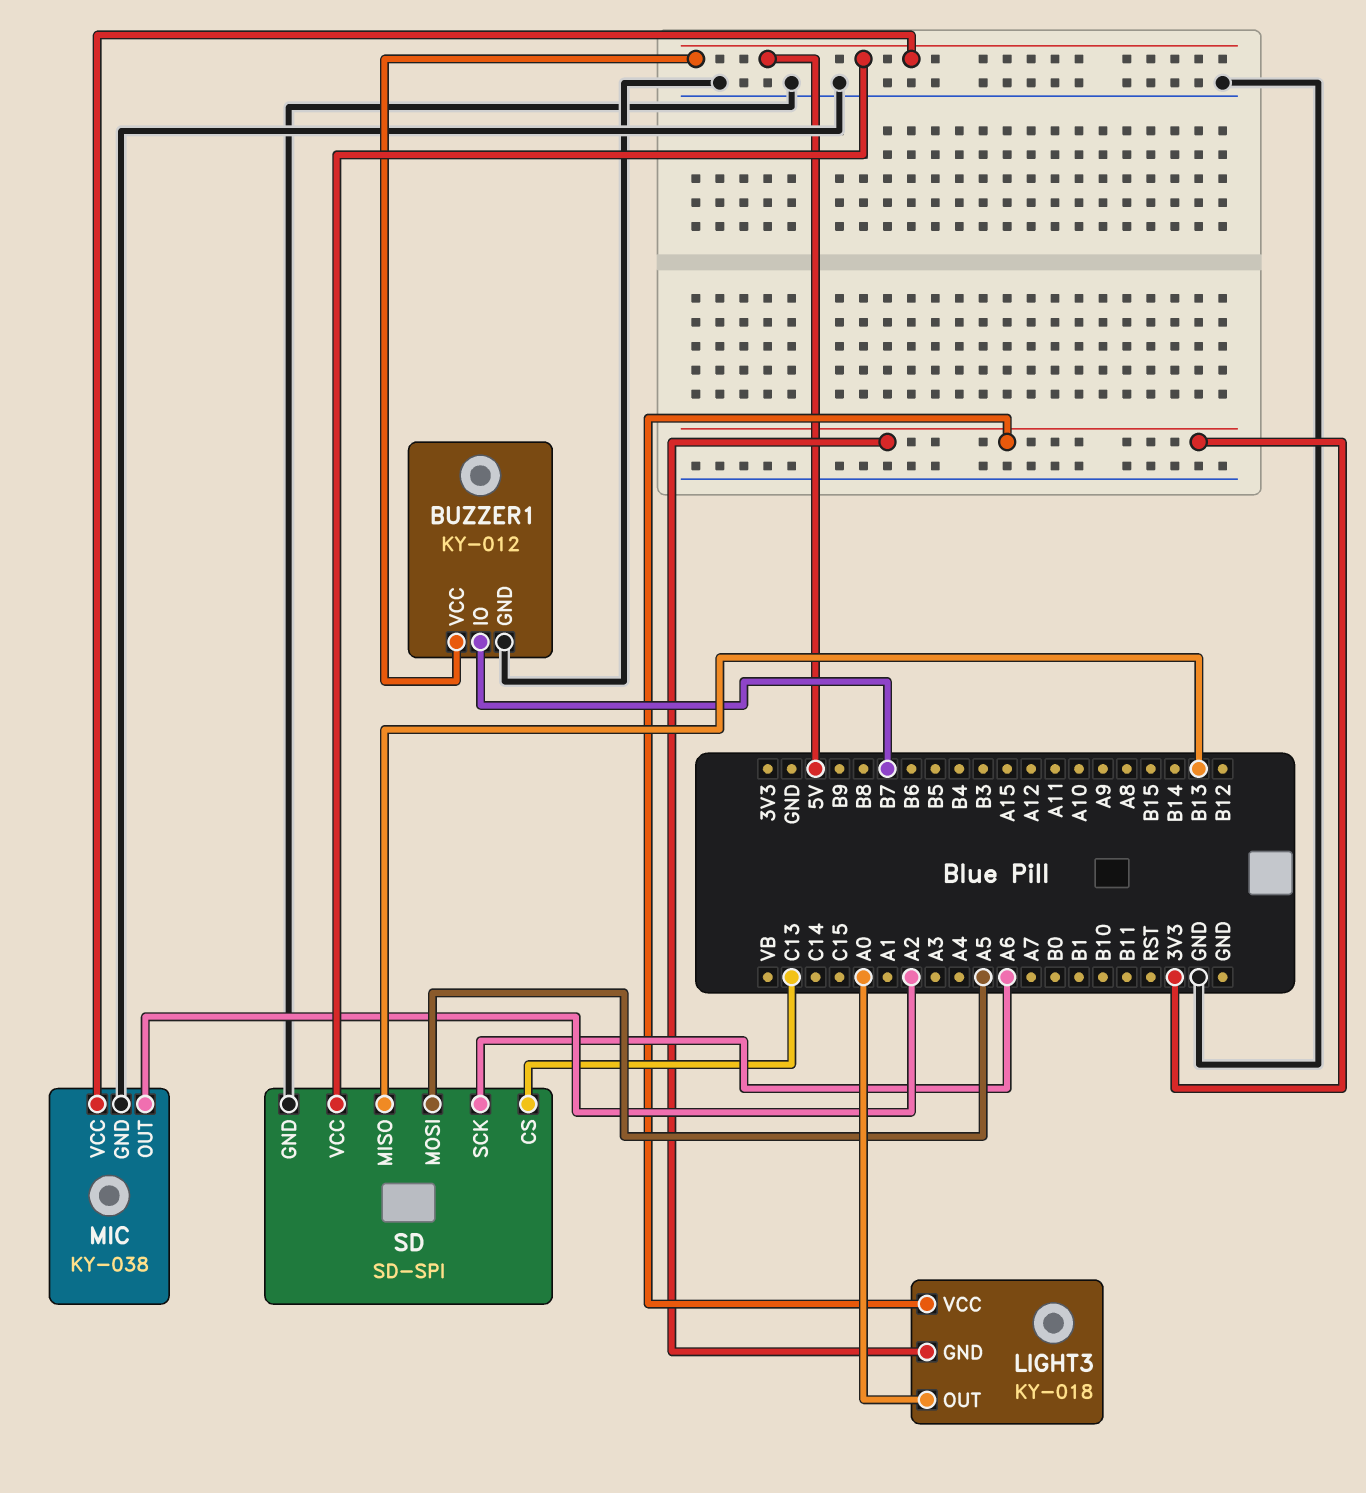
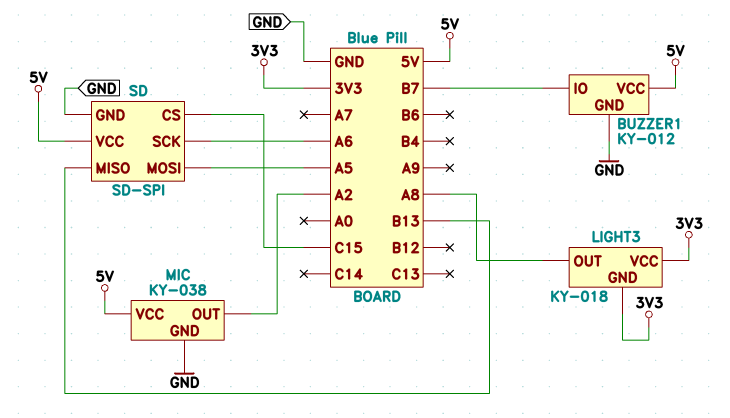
LIGHT3 pin OUT: A0 -> A8
SD pin CS: C13 -> C15

